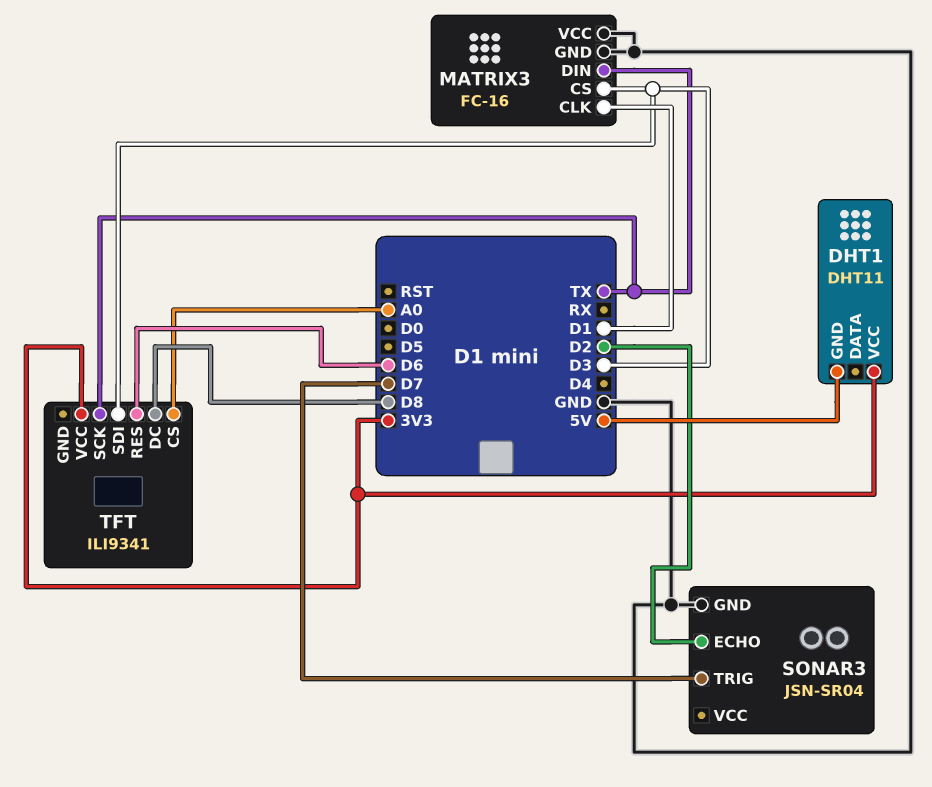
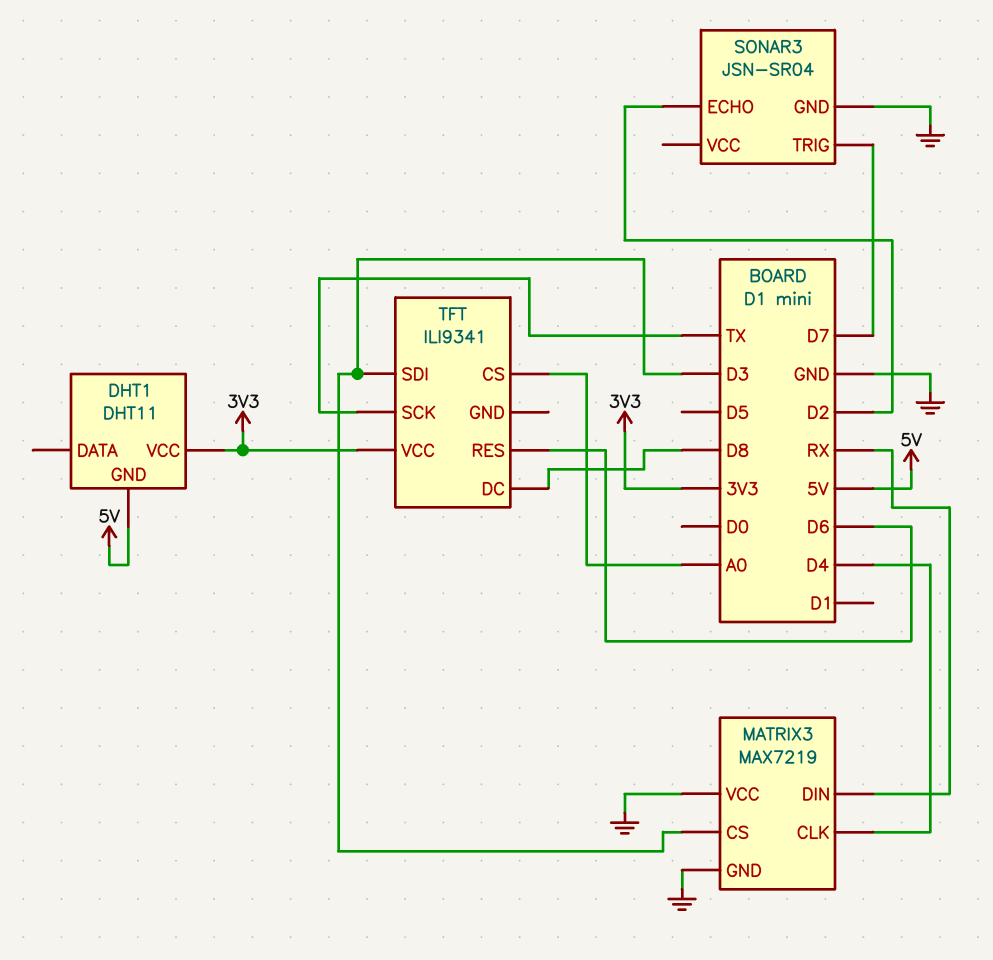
MATRIX3: FC-16 -> MAX7219
MATRIX3 pin CLK: D1 -> D4
MATRIX3 pin DIN: TX -> RX

